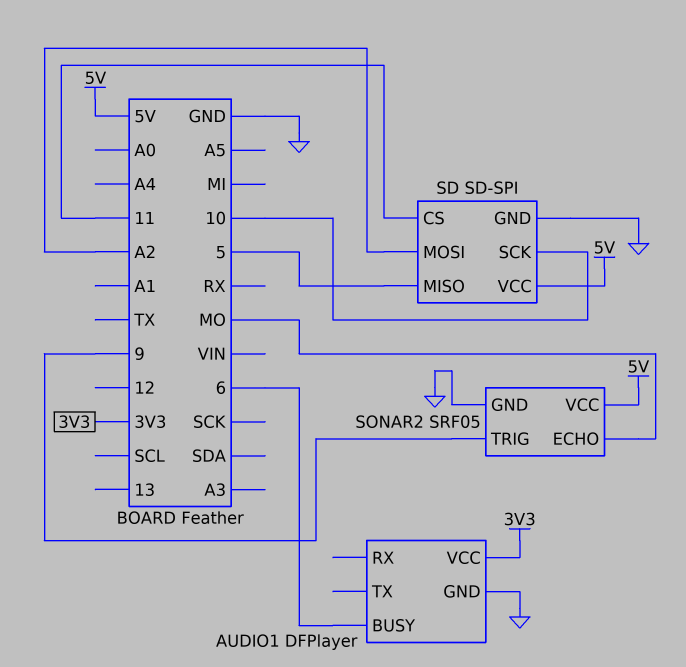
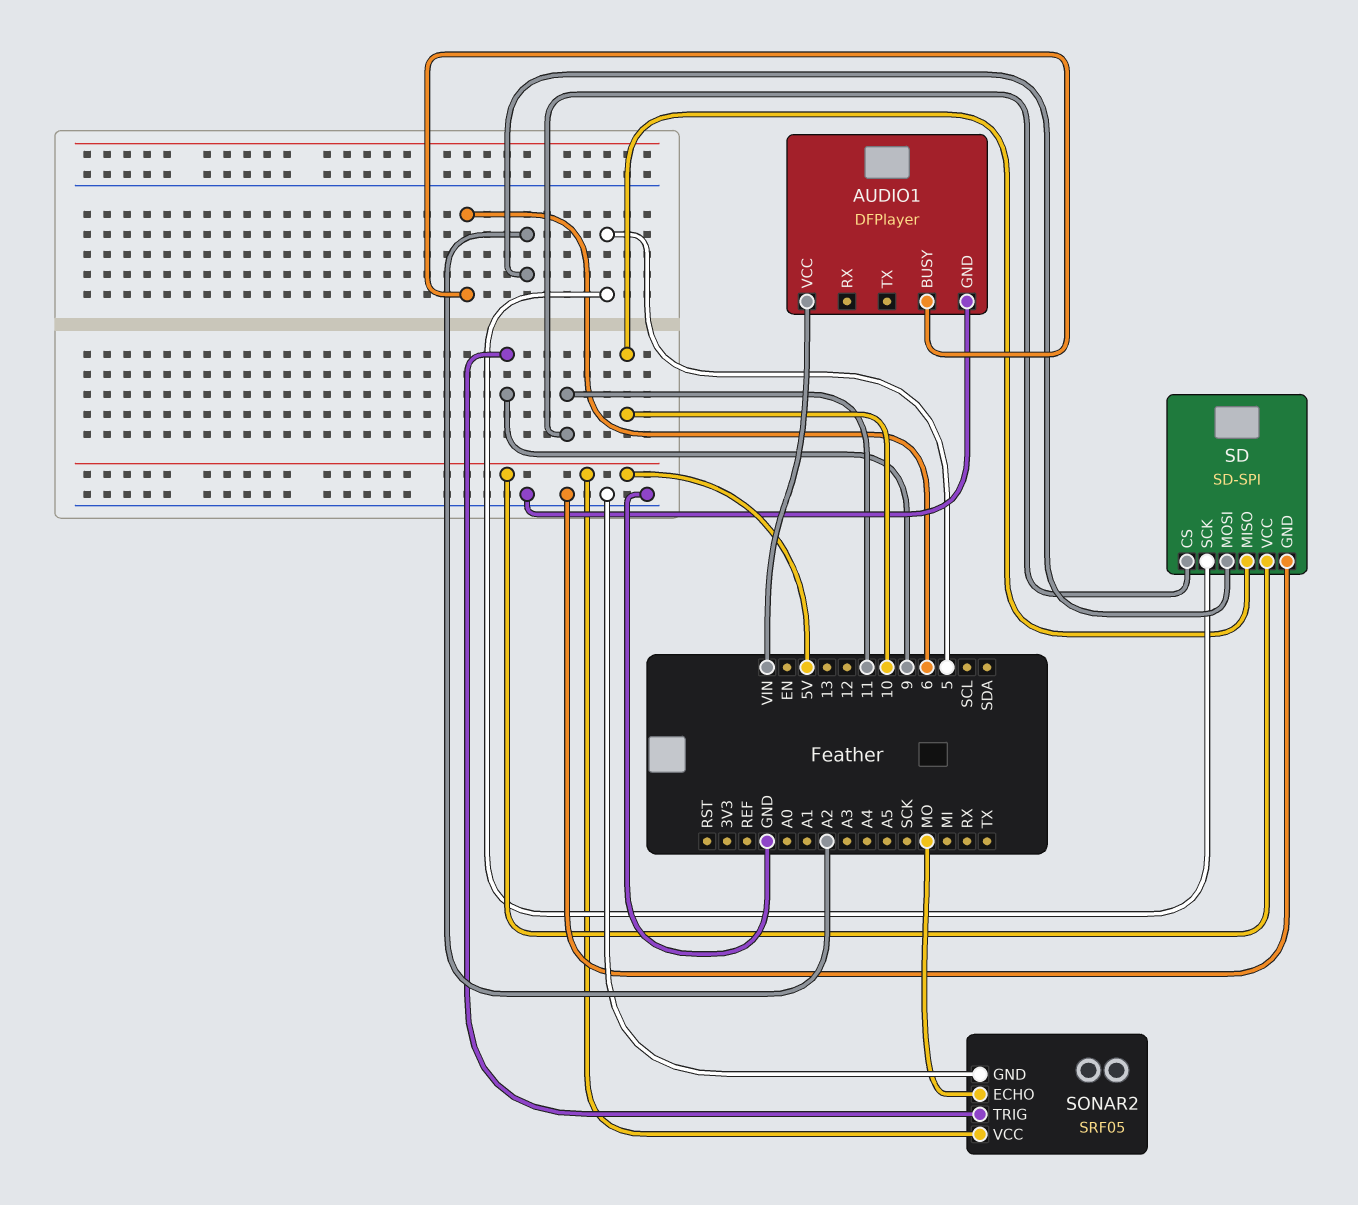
AUDIO1 pin VCC: 3V3 -> VIN
SD pin MISO: 5 -> 10
SD pin SCK: 10 -> 5

